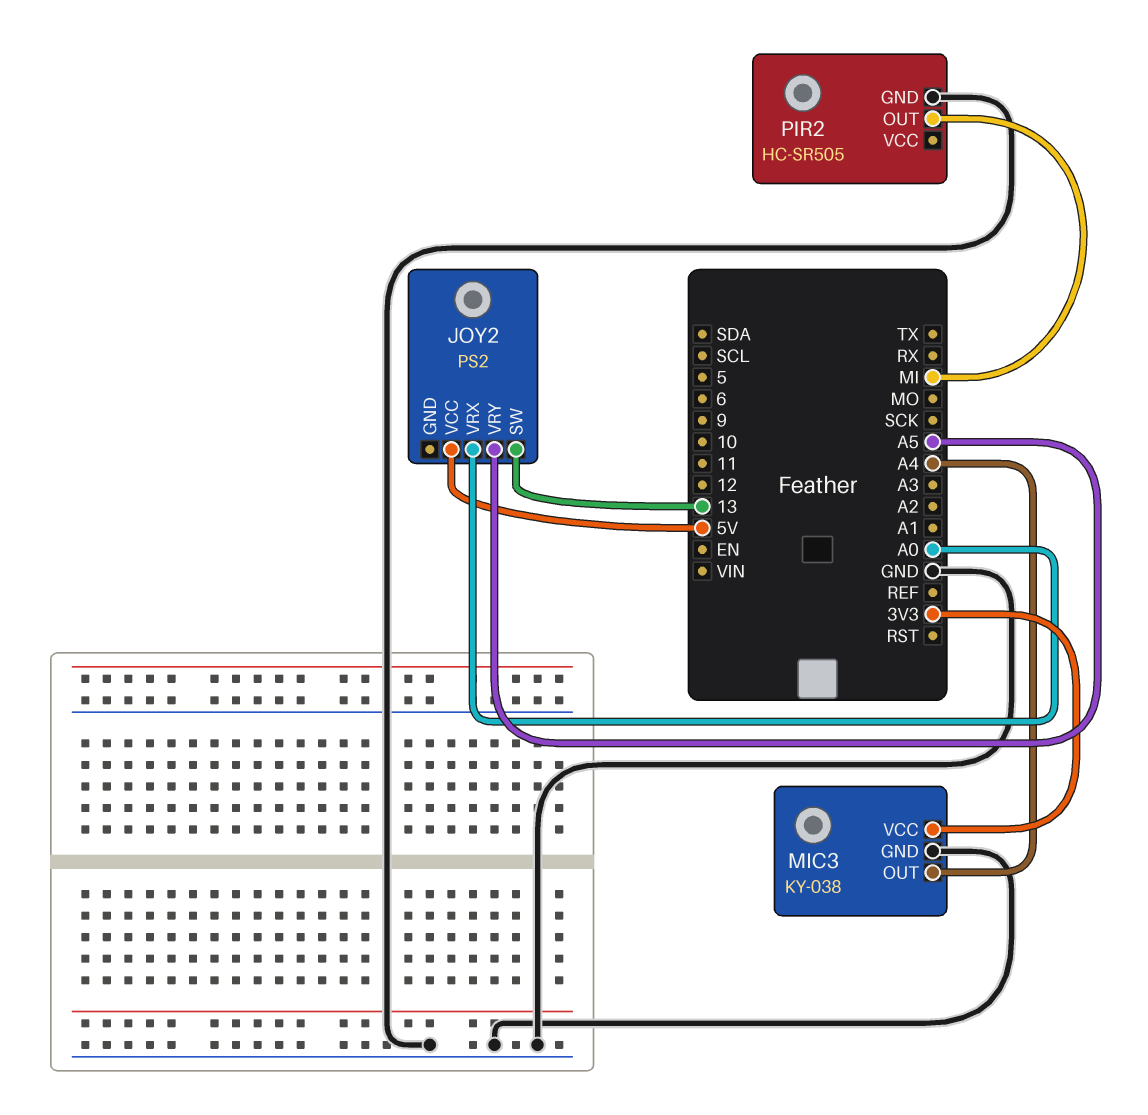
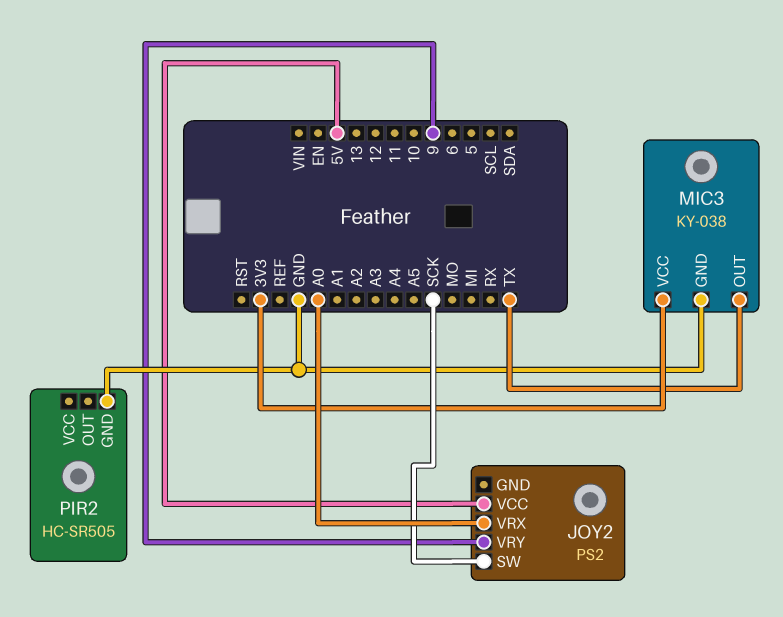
JOY2 pin SW: 13 -> SCK
JOY2 pin VRY: A5 -> 9
MIC3 pin OUT: A4 -> TX
PIR2 pin OUT: MI -> none

